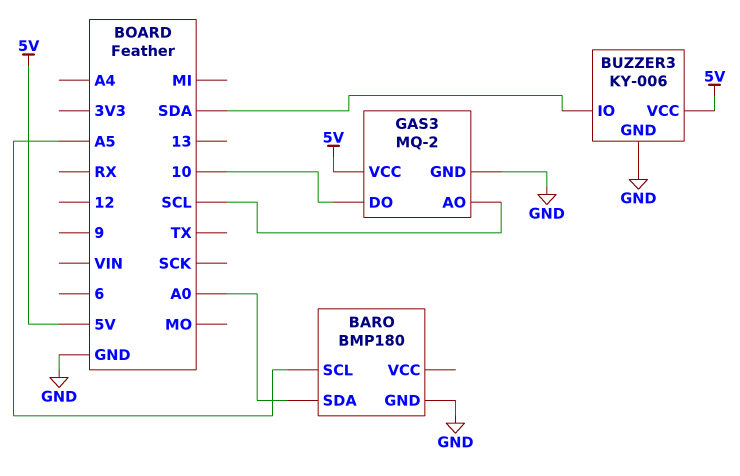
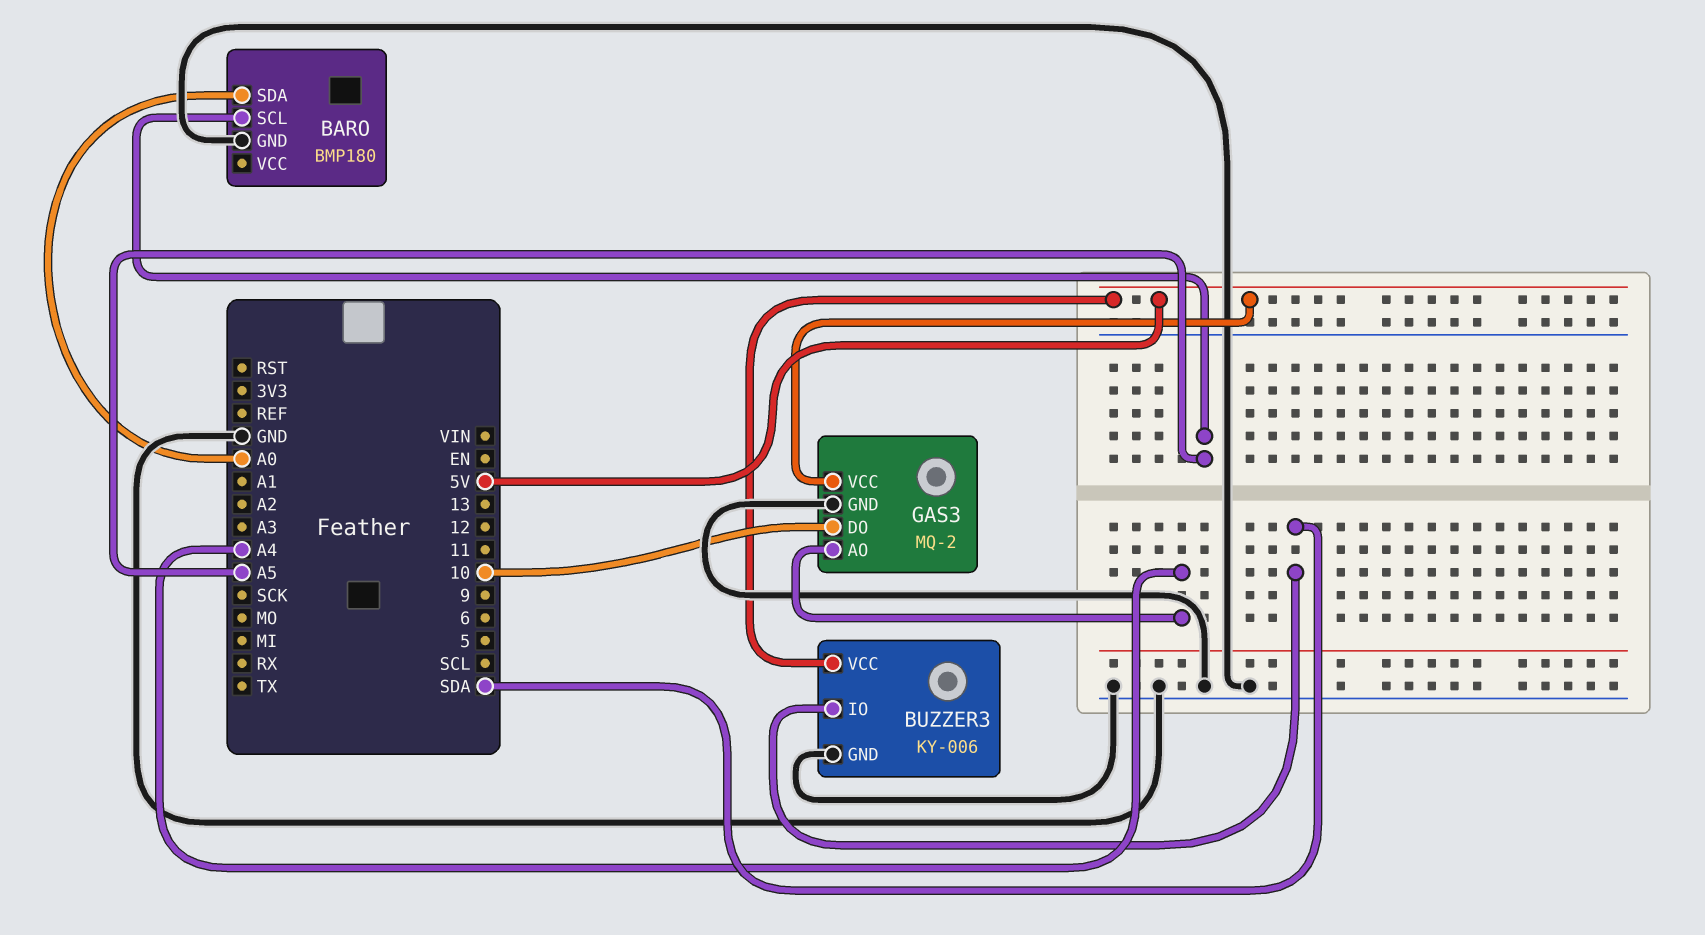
GAS3 pin AO: SCL -> A4

